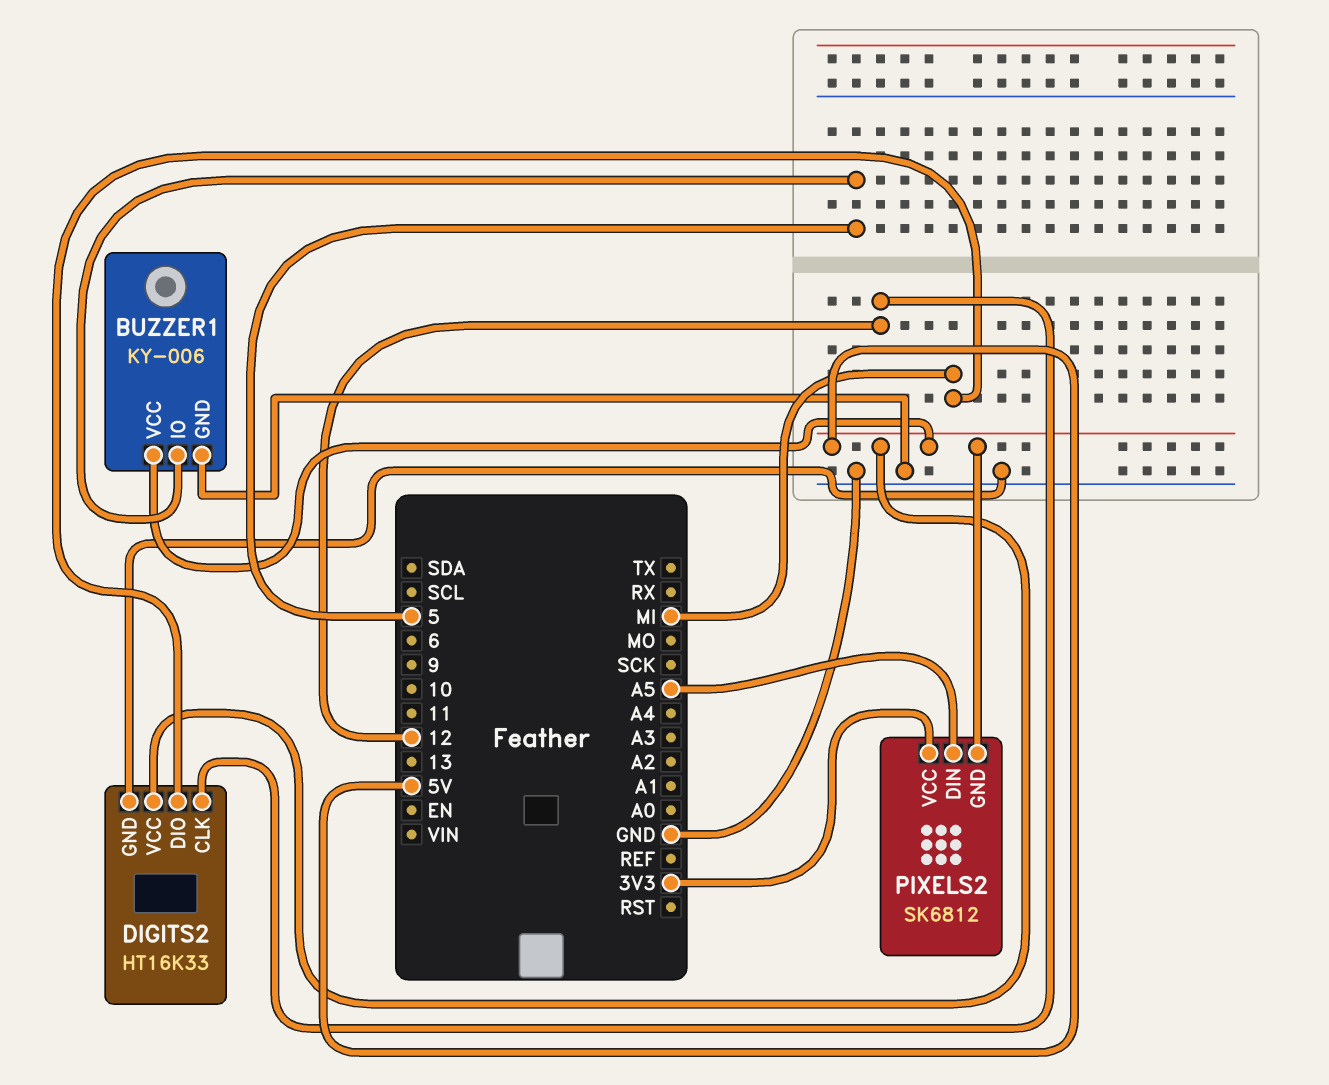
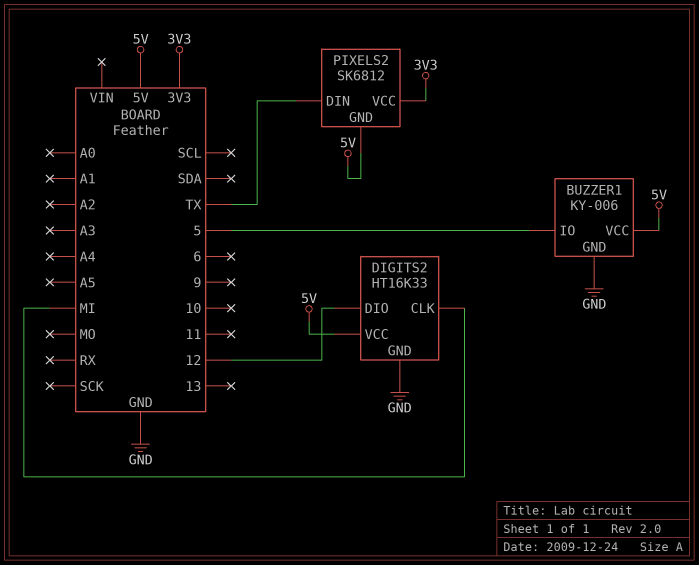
DIGITS2 pin CLK: 12 -> MI
DIGITS2 pin DIO: MI -> 12
PIXELS2 pin DIN: A5 -> TX

